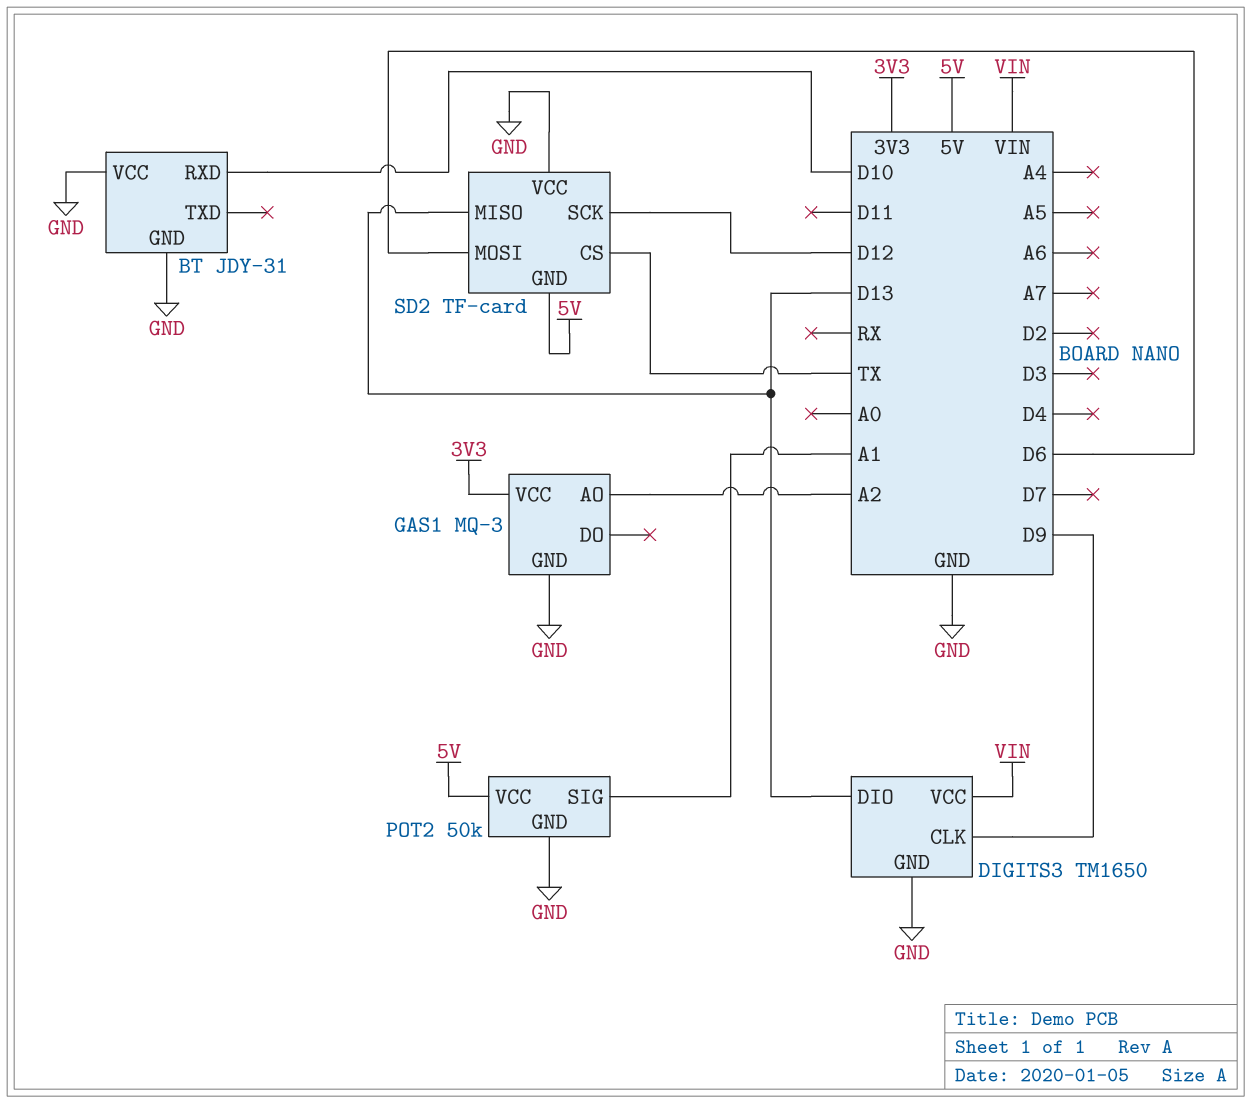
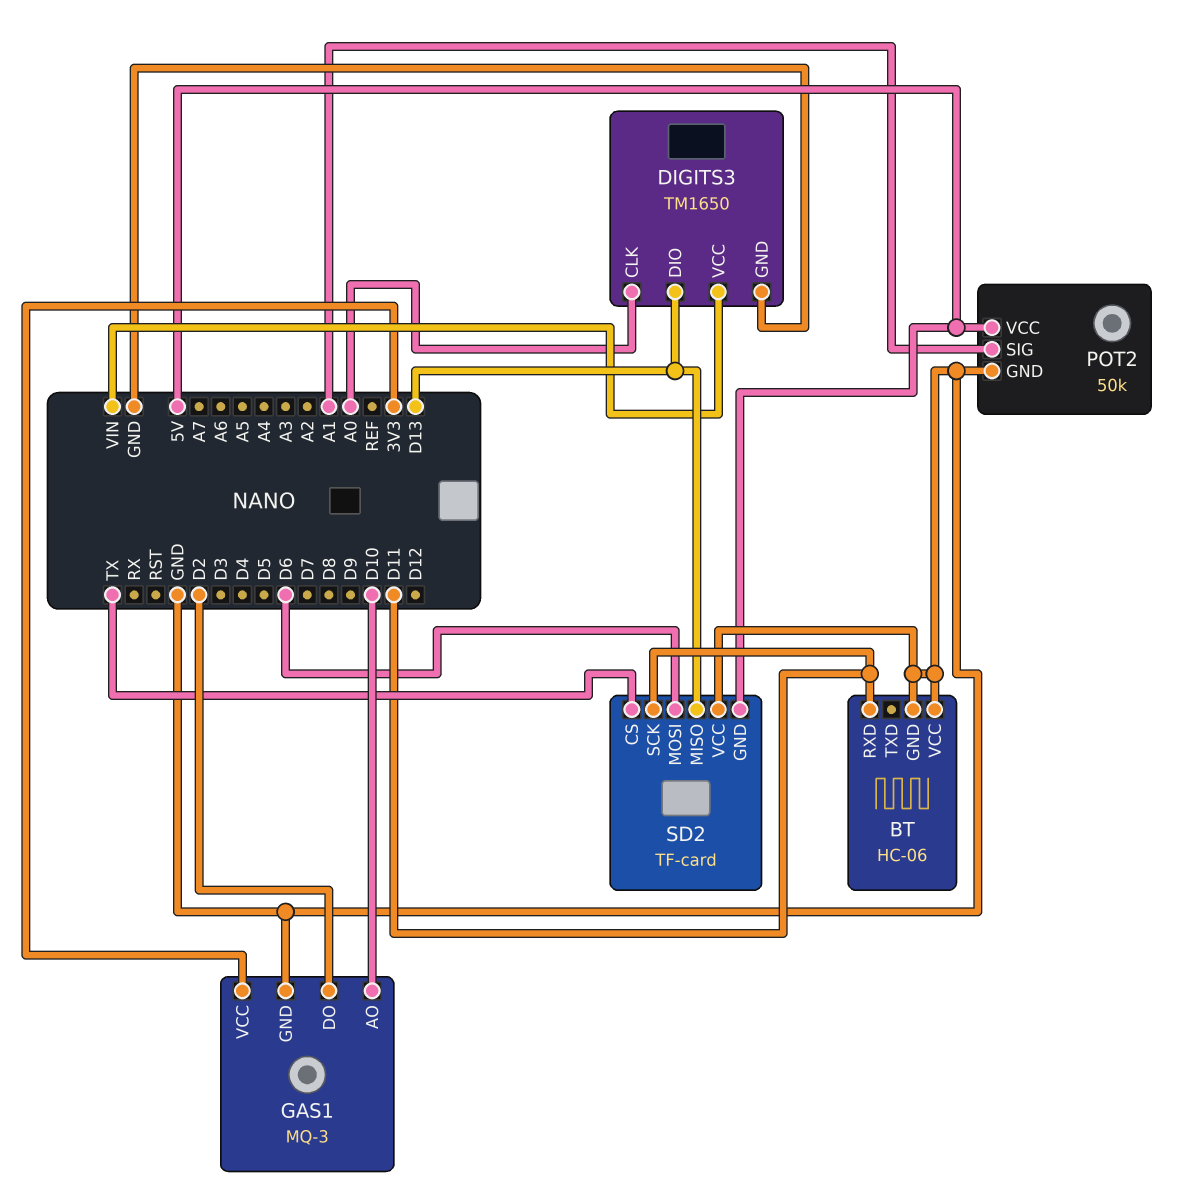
BT: JDY-31 -> HC-06
BT pin RXD: D10 -> D11
DIGITS3 pin CLK: D9 -> A0
GAS1 pin AO: A2 -> D10
GAS1 pin DO: none -> D2
SD2 pin SCK: D12 -> D11

